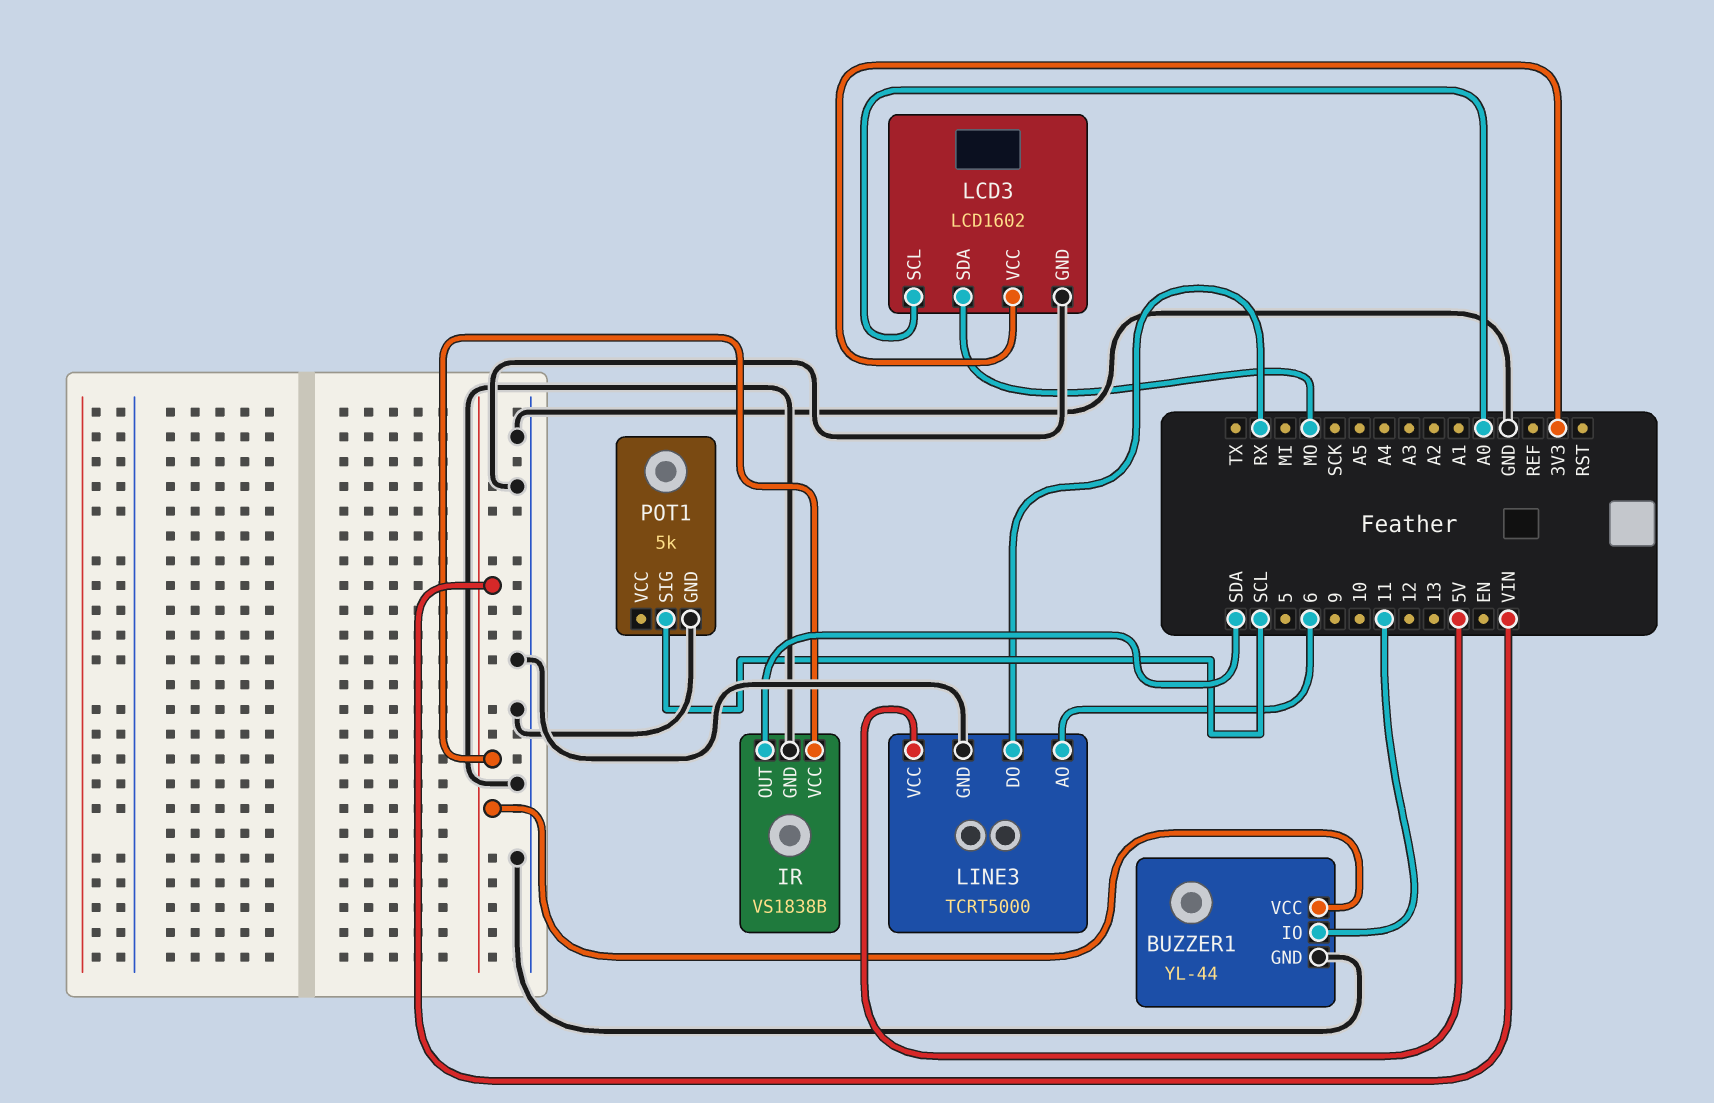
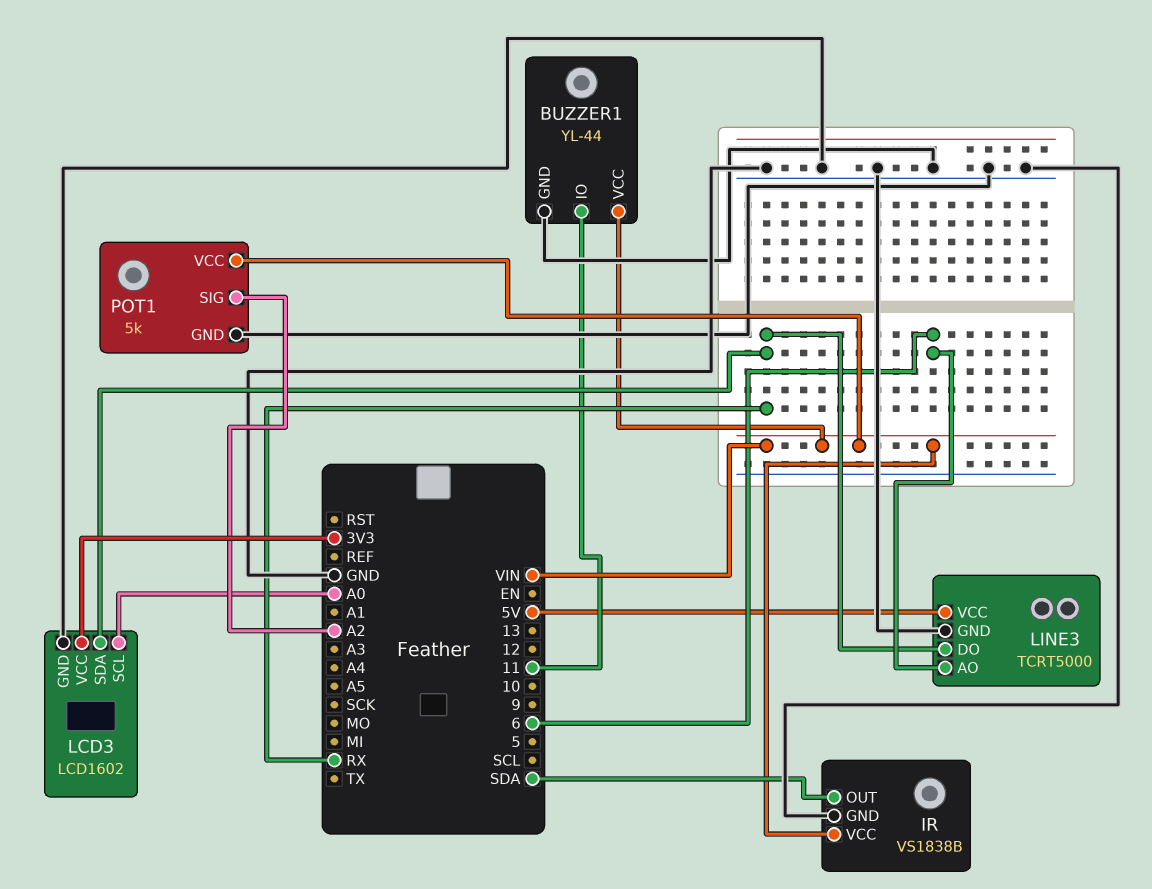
LCD3 pin SDA: MO -> RX
POT1 pin SIG: SCL -> A2
POT1 pin VCC: none -> VIN

